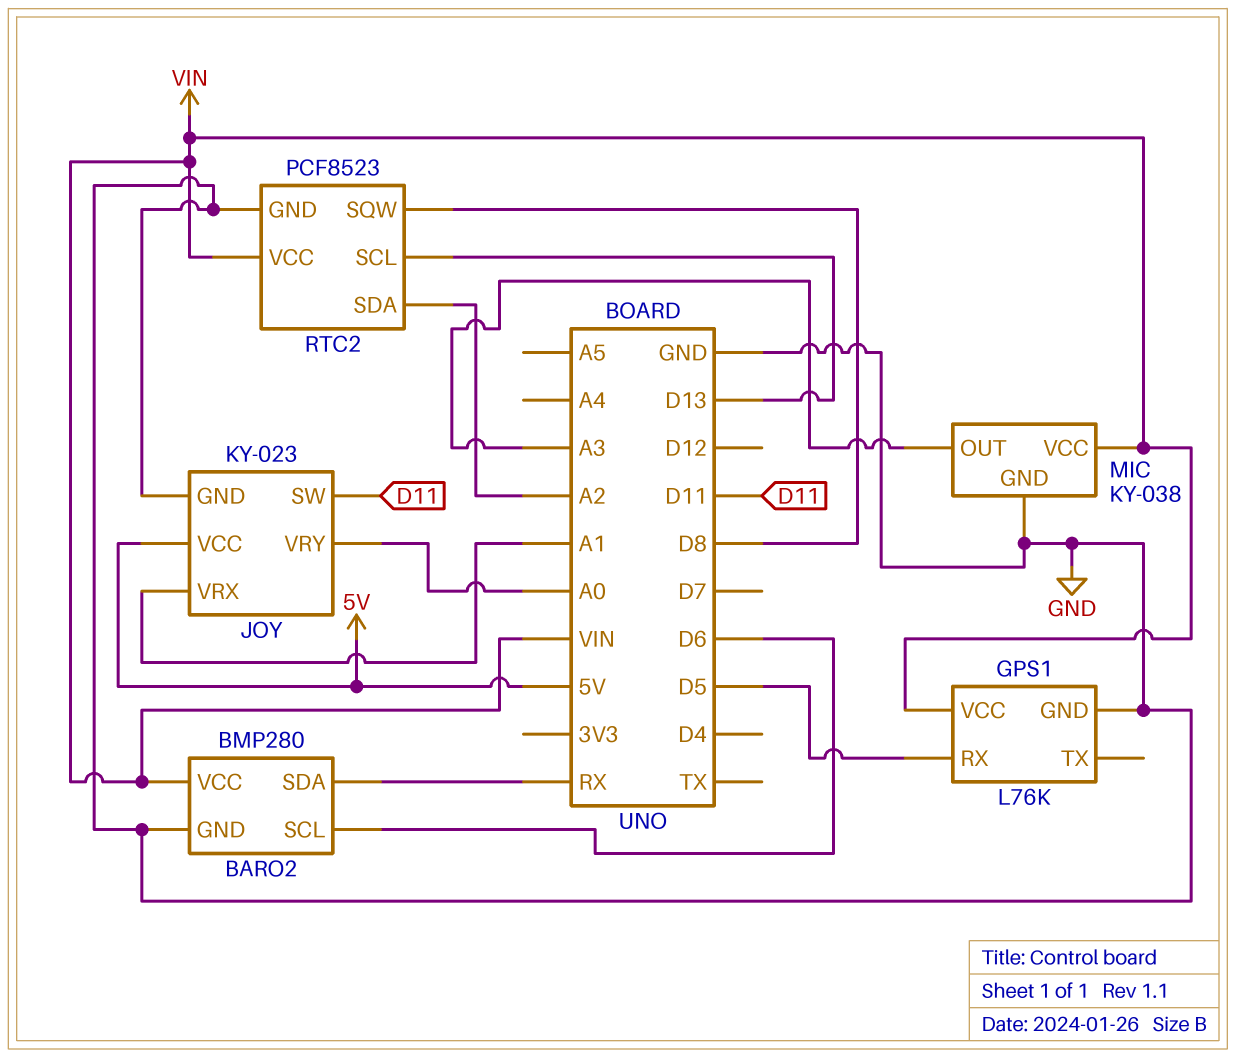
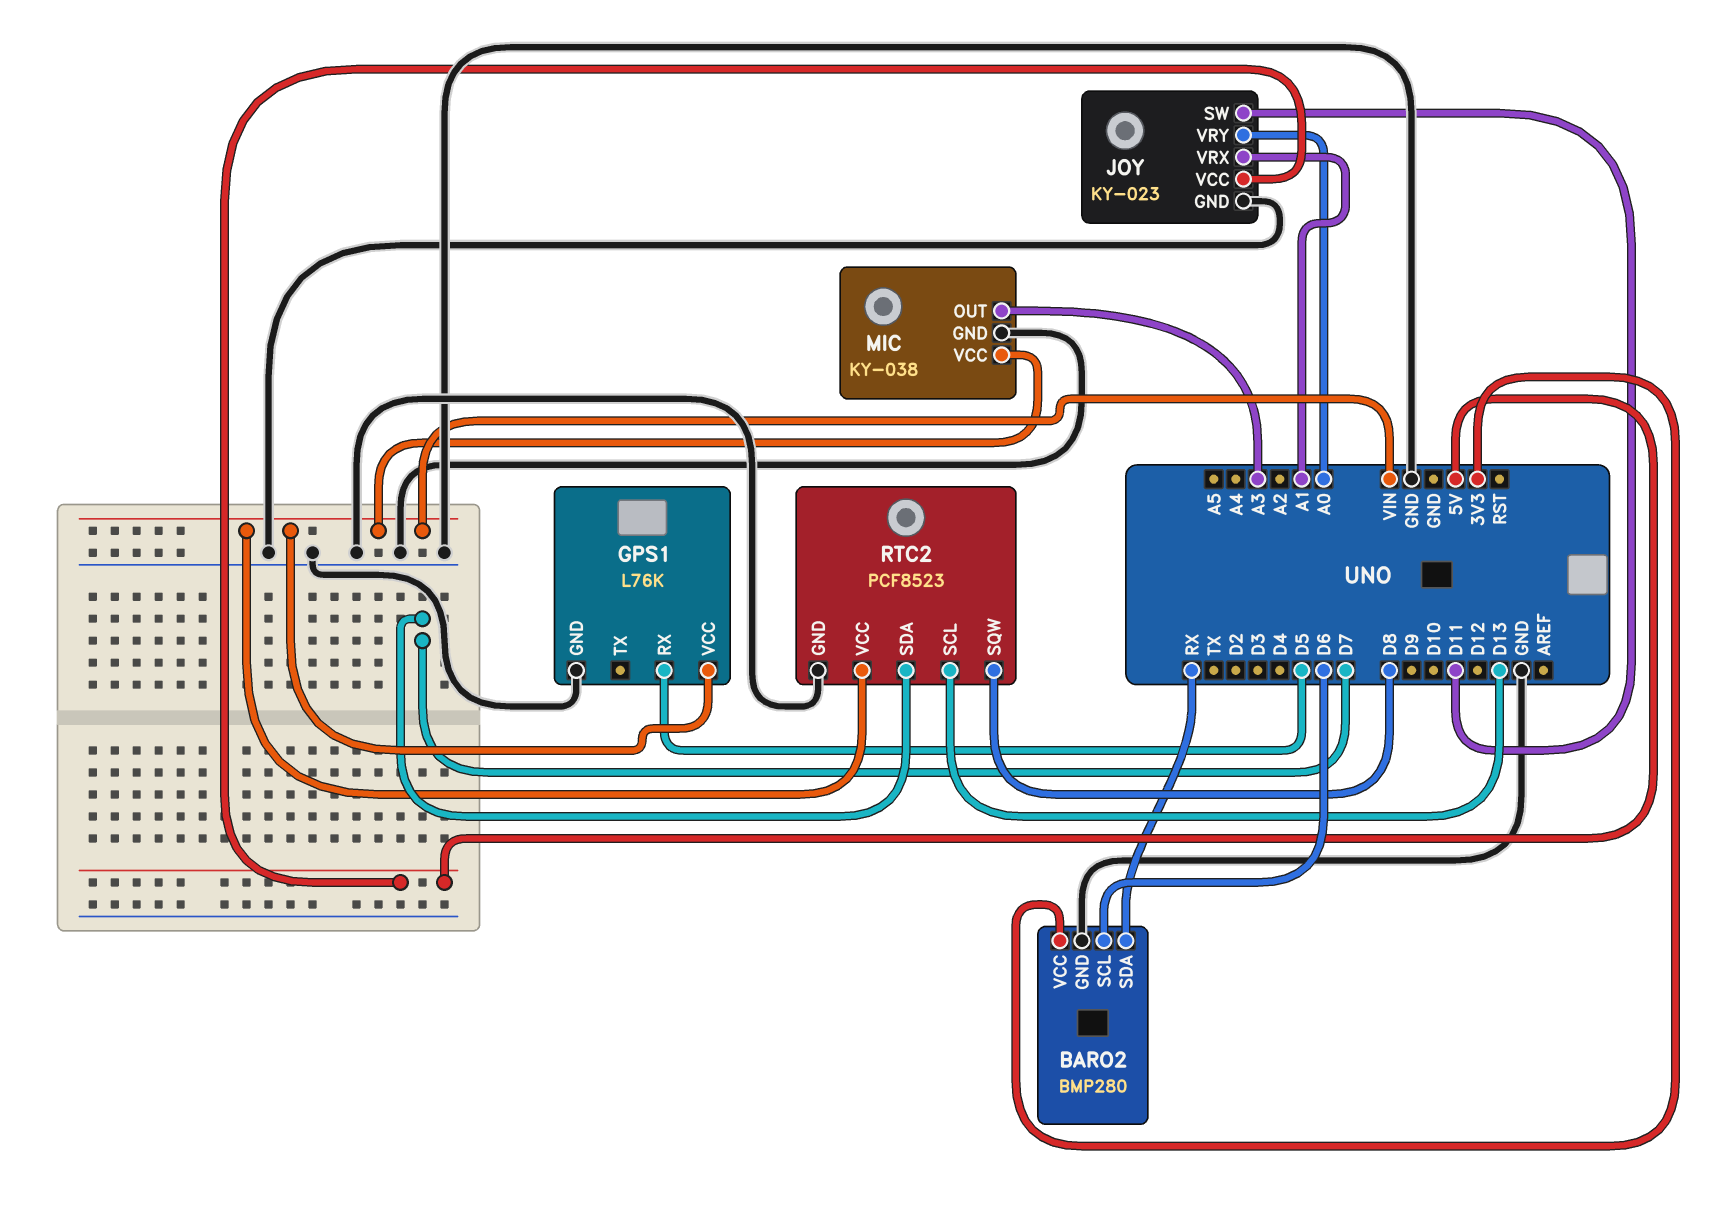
BARO2 pin VCC: VIN -> 3V3
RTC2 pin SDA: A2 -> D7

